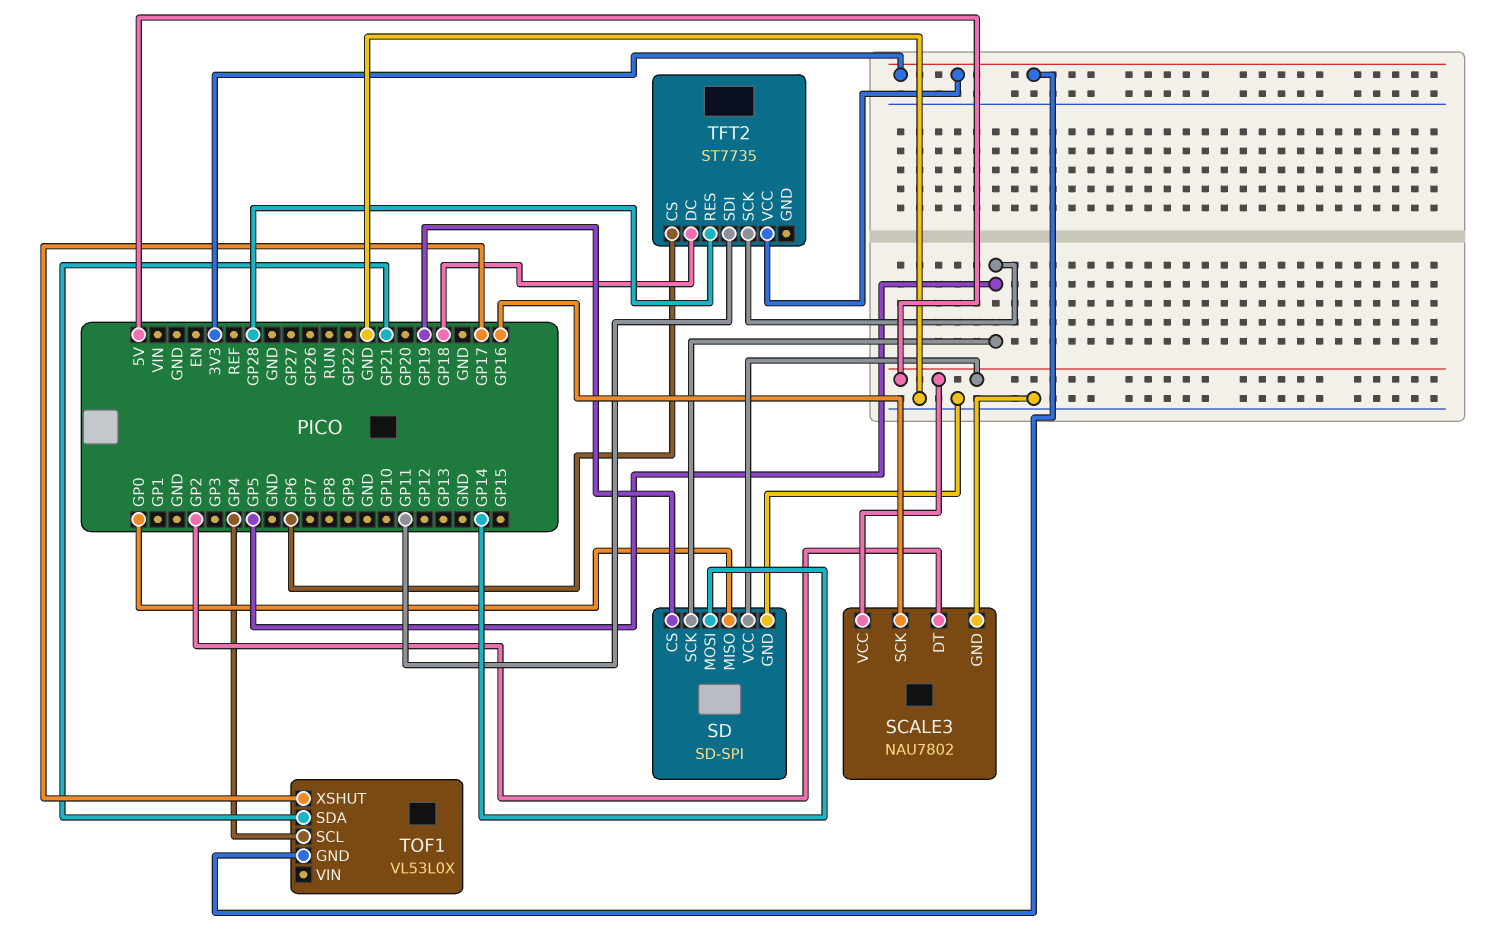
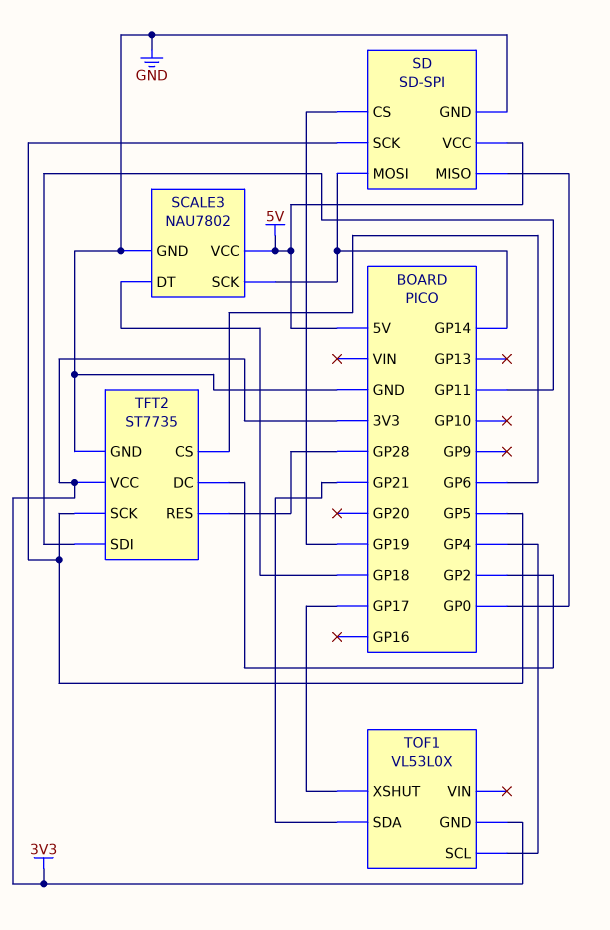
SCALE3 pin DT: GP2 -> GP18
SCALE3 pin SCK: GP16 -> GP14
TFT2 pin DC: GP18 -> GP2
TFT2 pin GND: none -> GND

